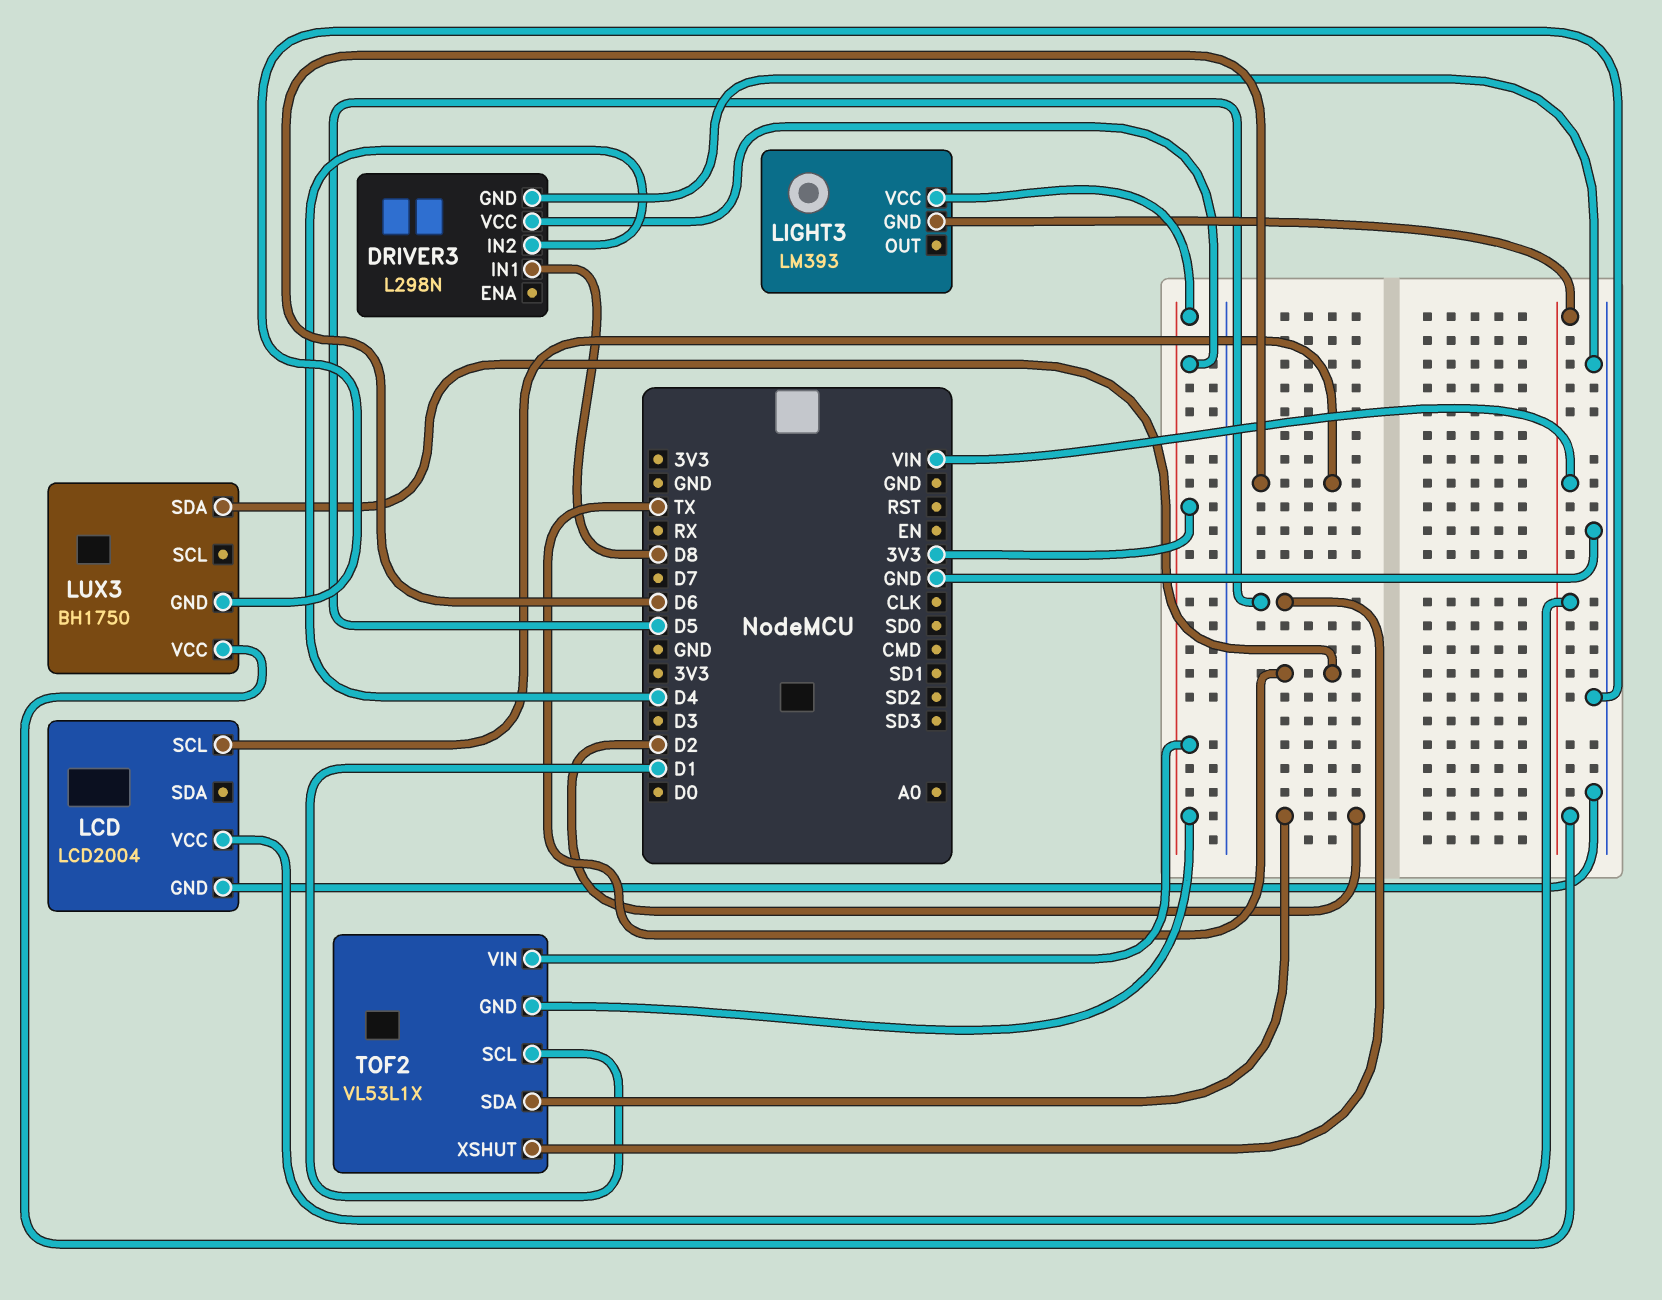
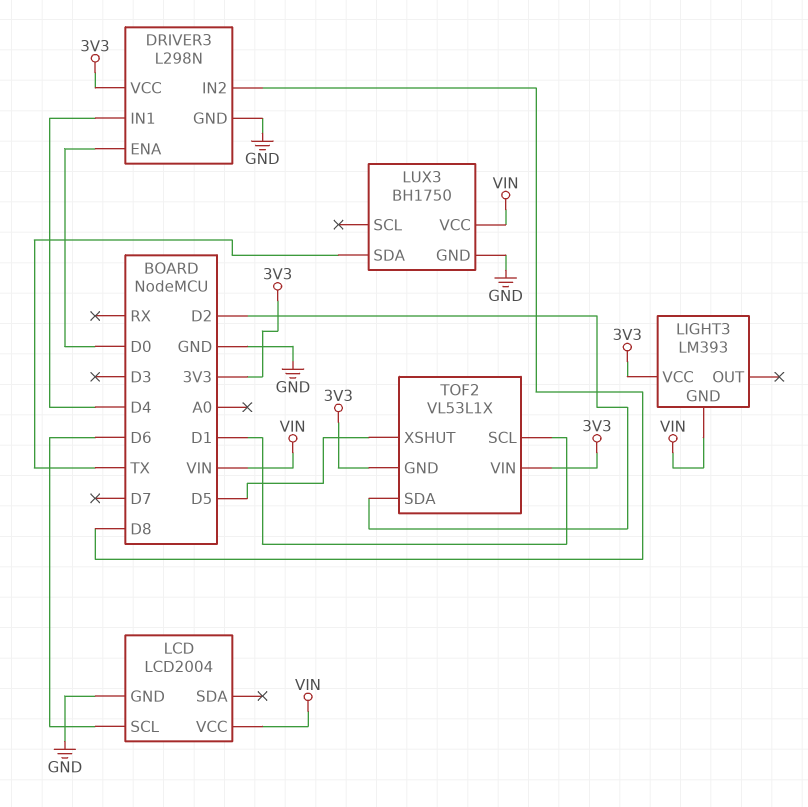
DRIVER3 pin ENA: none -> D0
DRIVER3 pin IN1: D8 -> D4
DRIVER3 pin IN2: D4 -> D8

